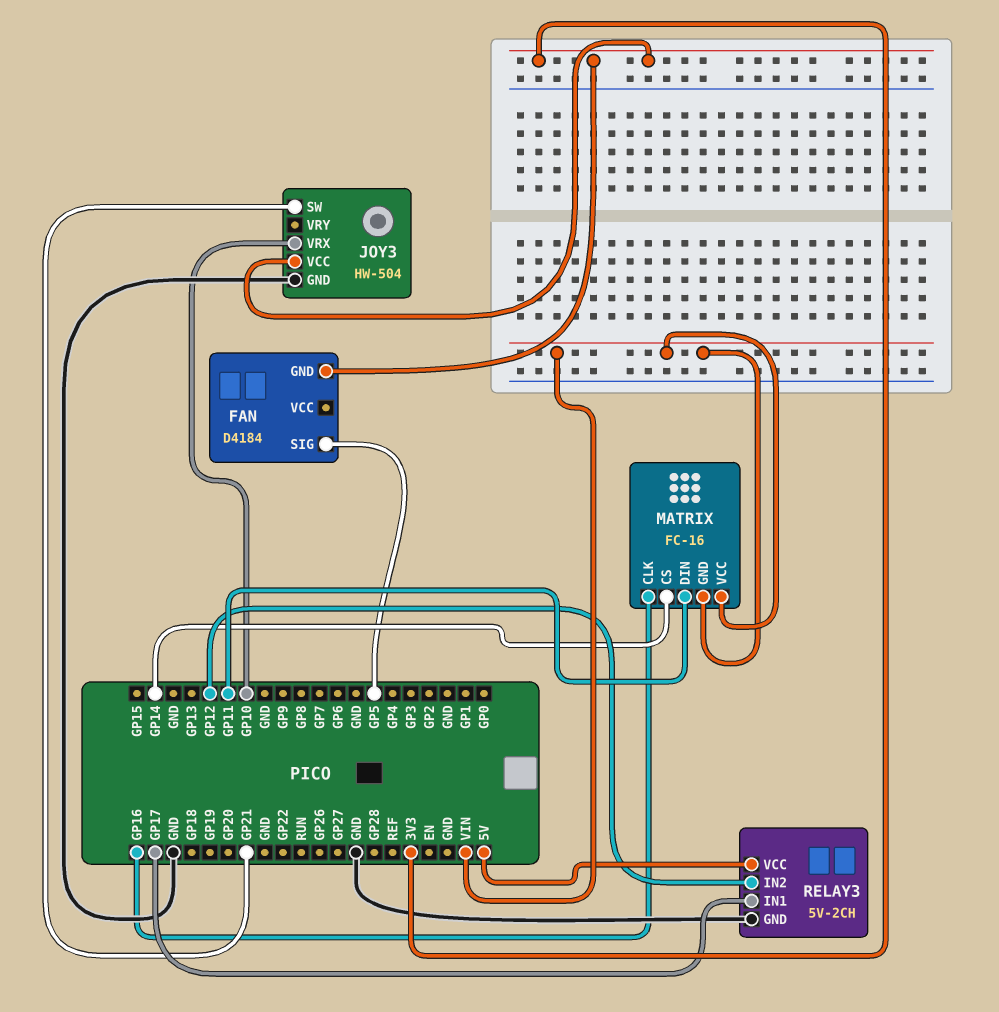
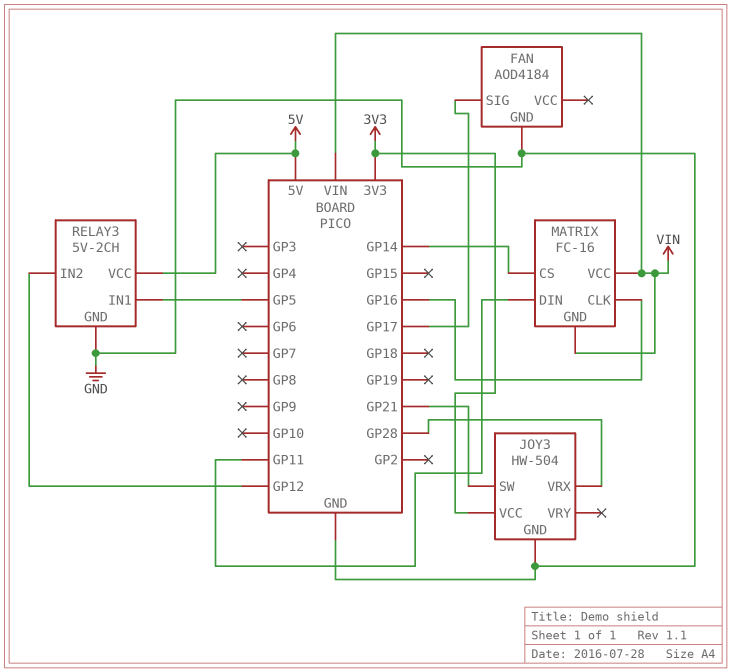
FAN: D4184 -> AOD4184
FAN pin GND: 3V3 -> GND
FAN pin SIG: GP5 -> GP17
JOY3 pin VRX: GP10 -> GP28
RELAY3 pin IN1: GP17 -> GP5

